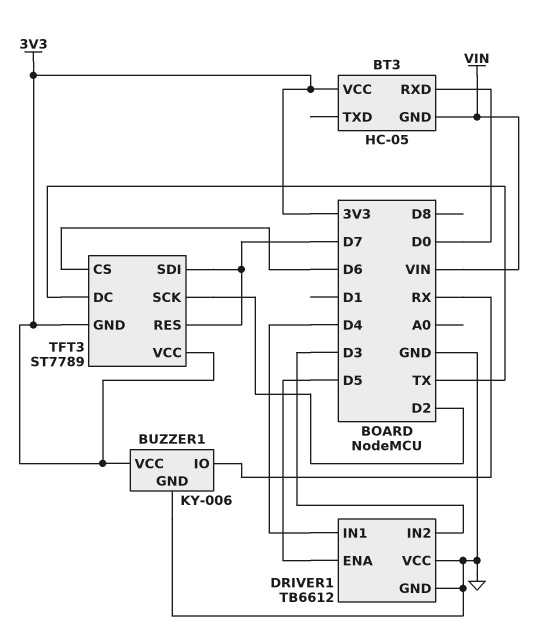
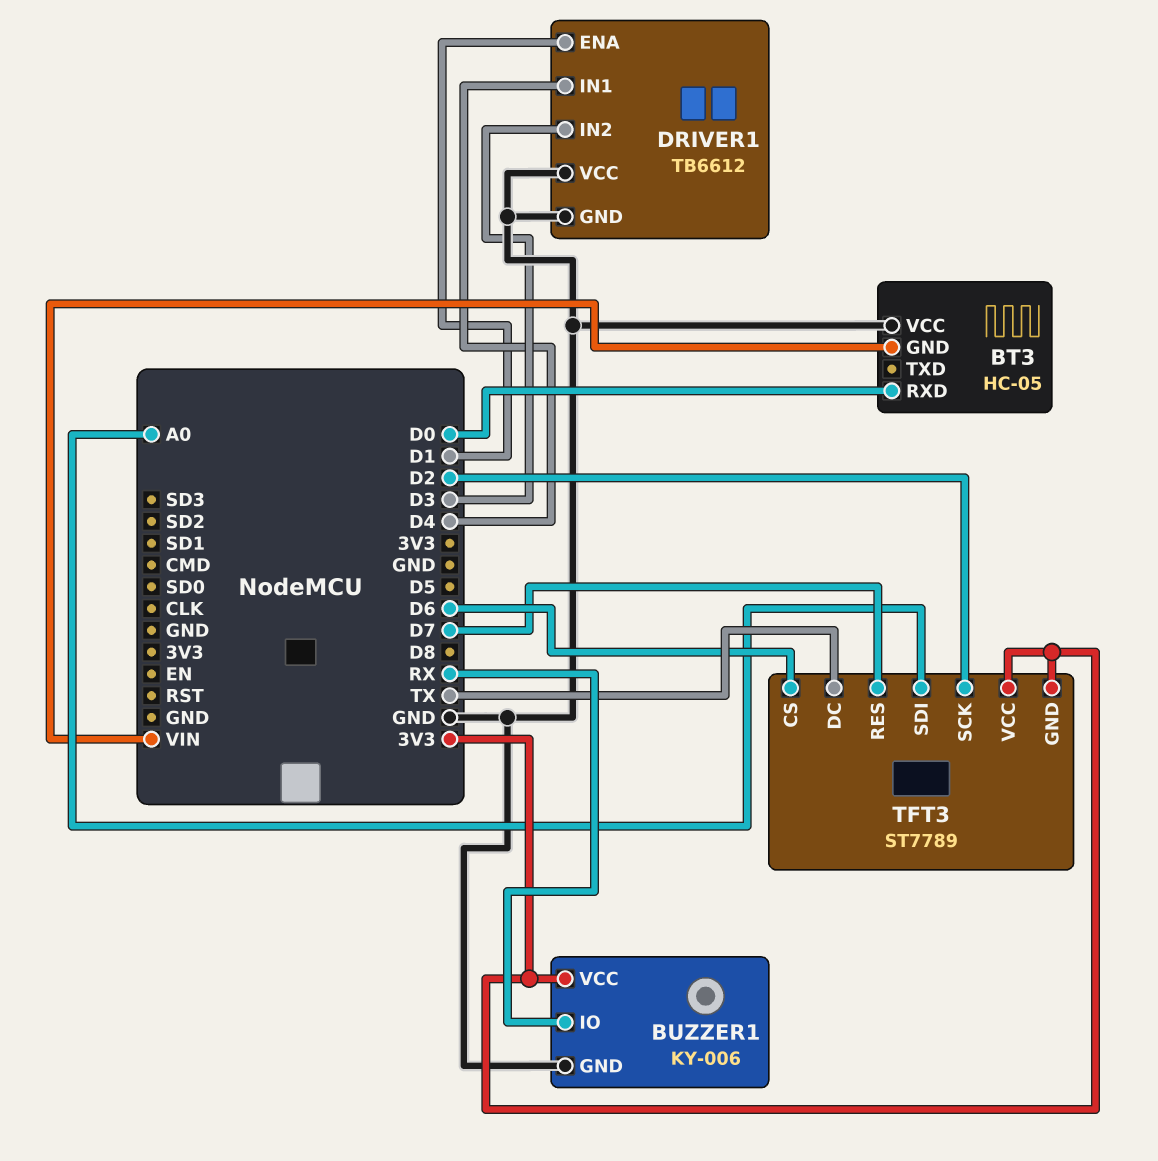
BT3 pin VCC: 3V3 -> GND
DRIVER1 pin ENA: D5 -> D1
TFT3 pin SDI: D7 -> A0

